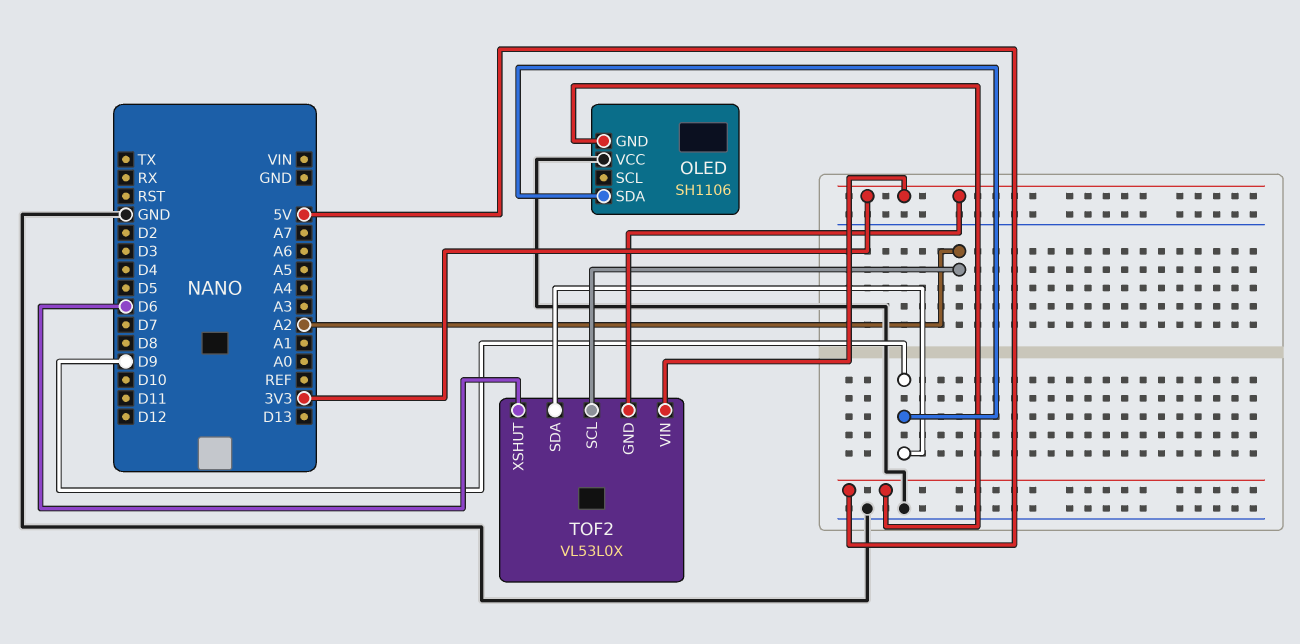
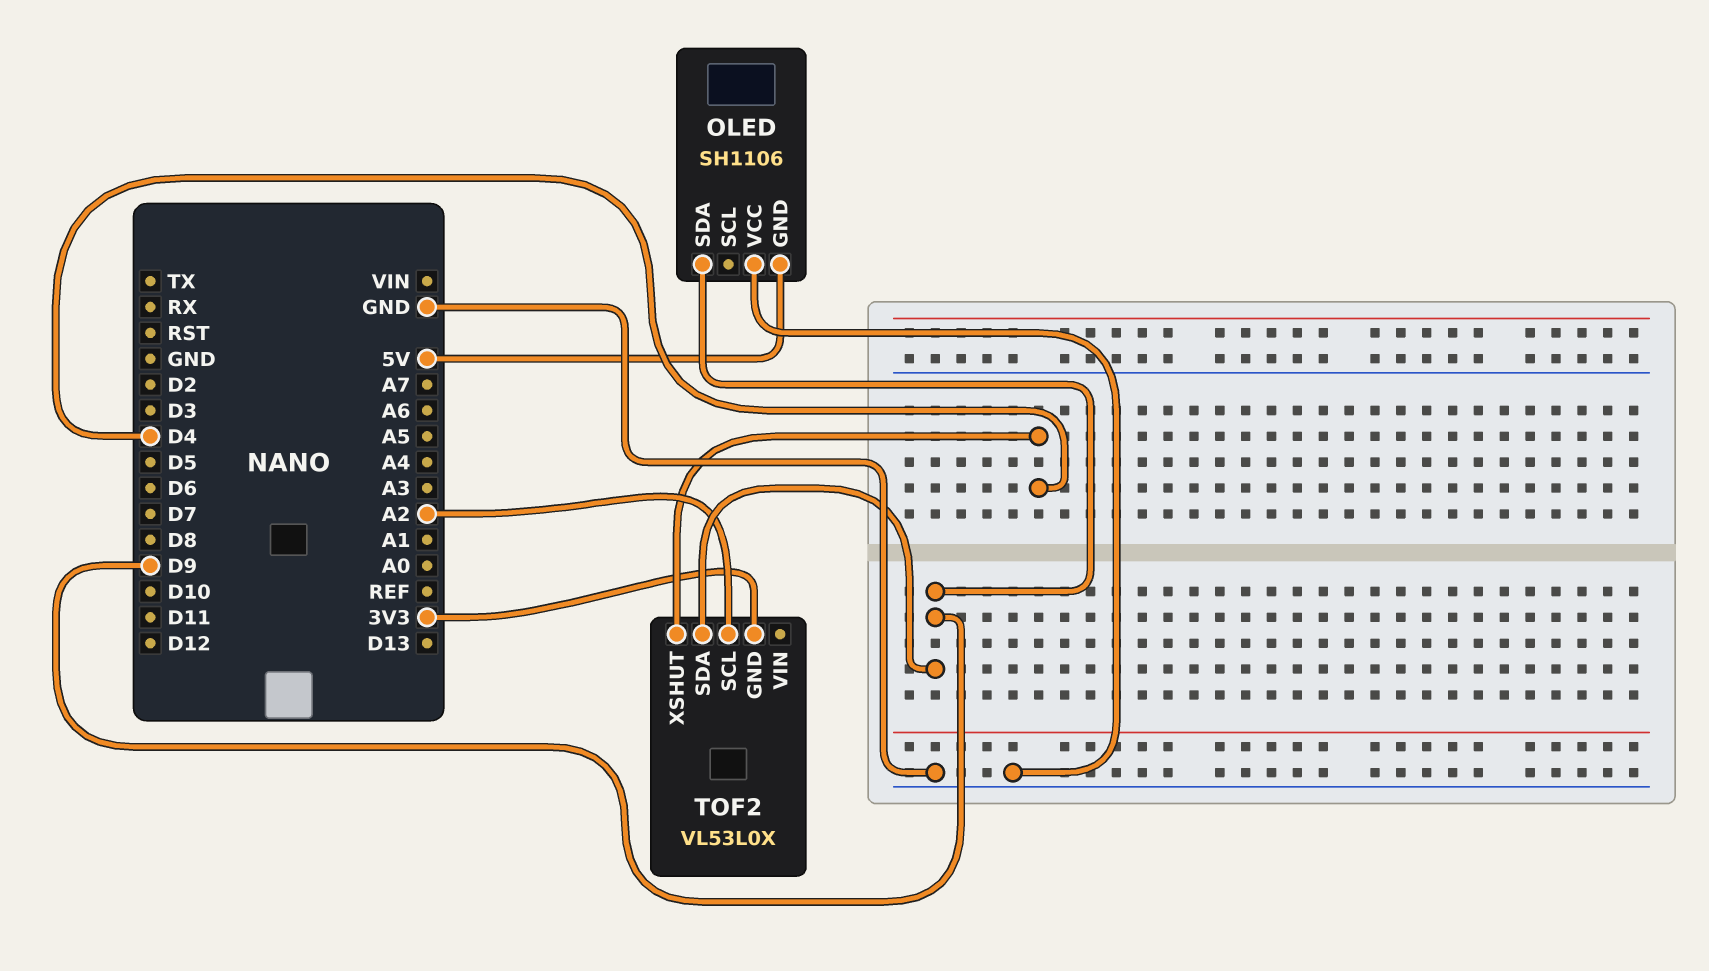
TOF2 pin VIN: 3V3 -> none
TOF2 pin XSHUT: D6 -> D4

